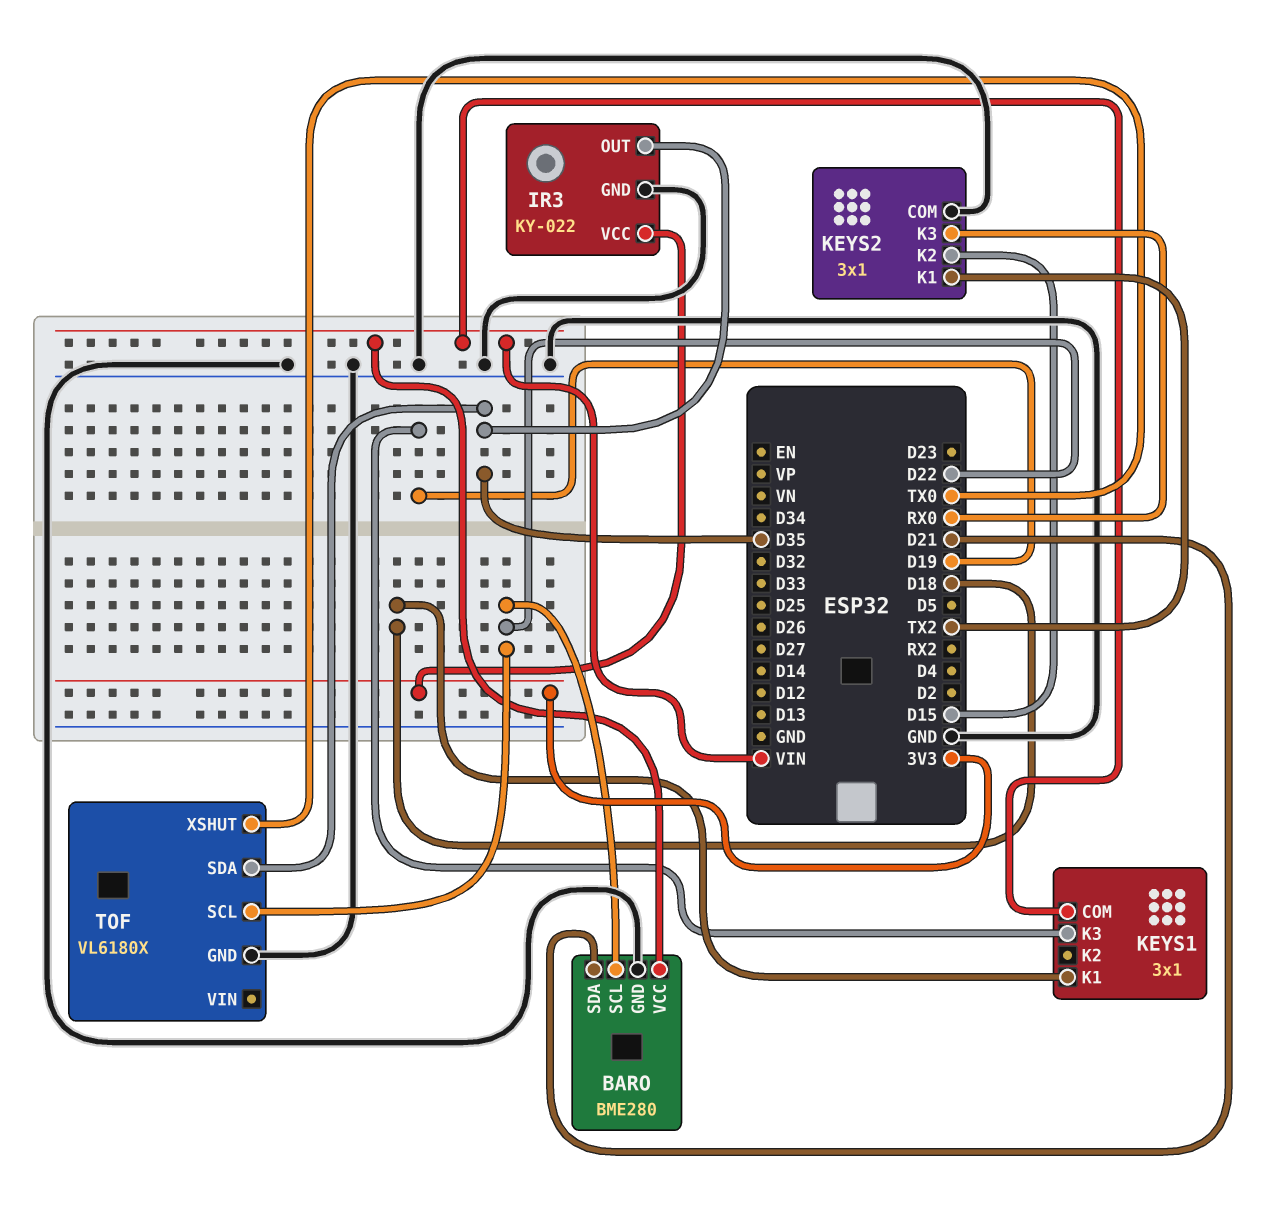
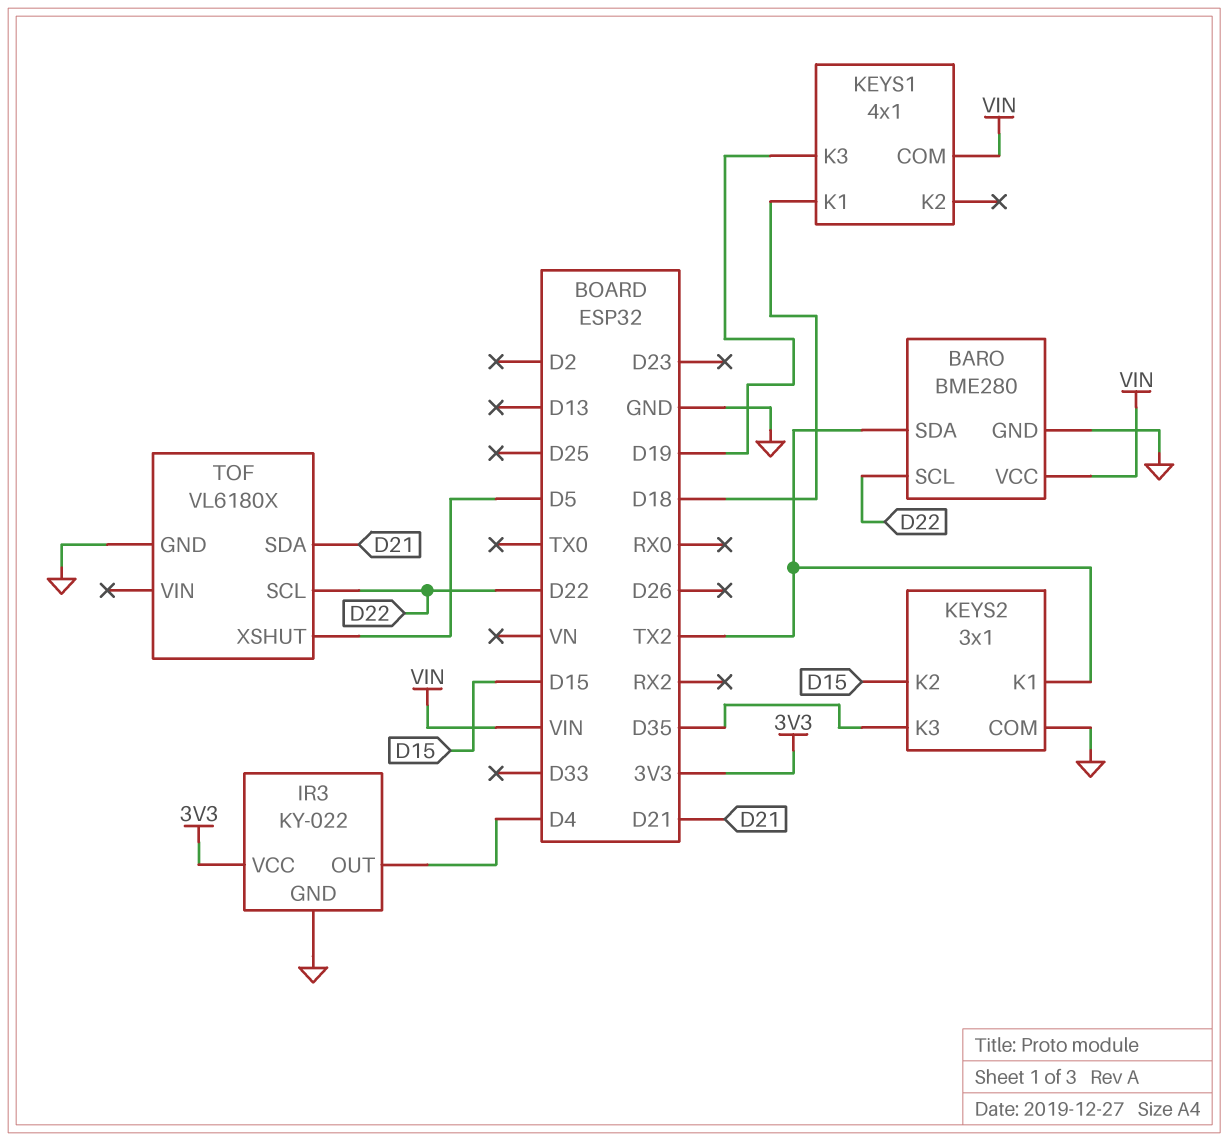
BARO pin SDA: D21 -> TX2
IR3 pin OUT: D35 -> D4
KEYS1: 3x1 -> 4x1
KEYS2 pin K3: RX0 -> D35
TOF pin SDA: D35 -> D21
TOF pin XSHUT: TX0 -> D5

